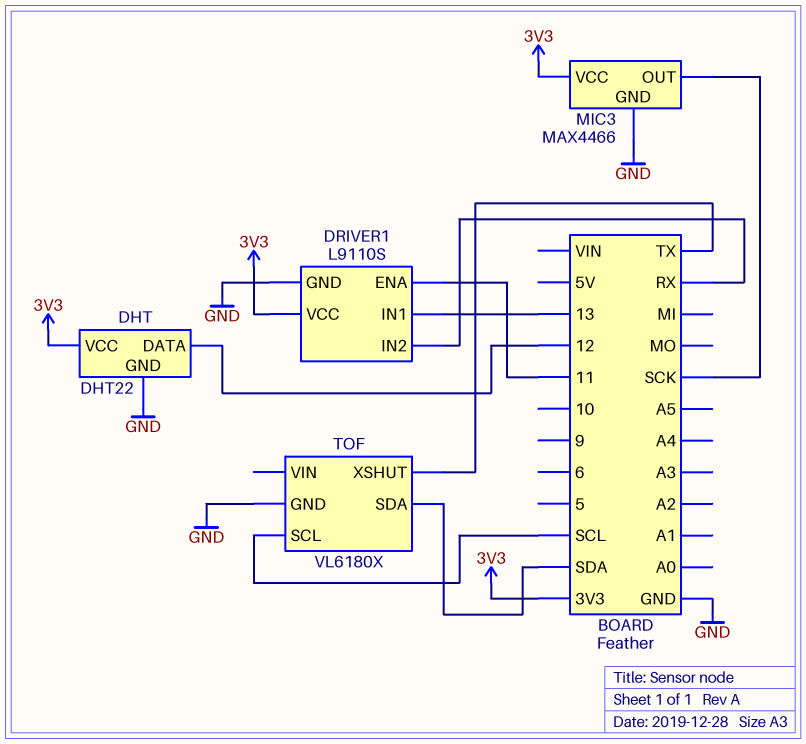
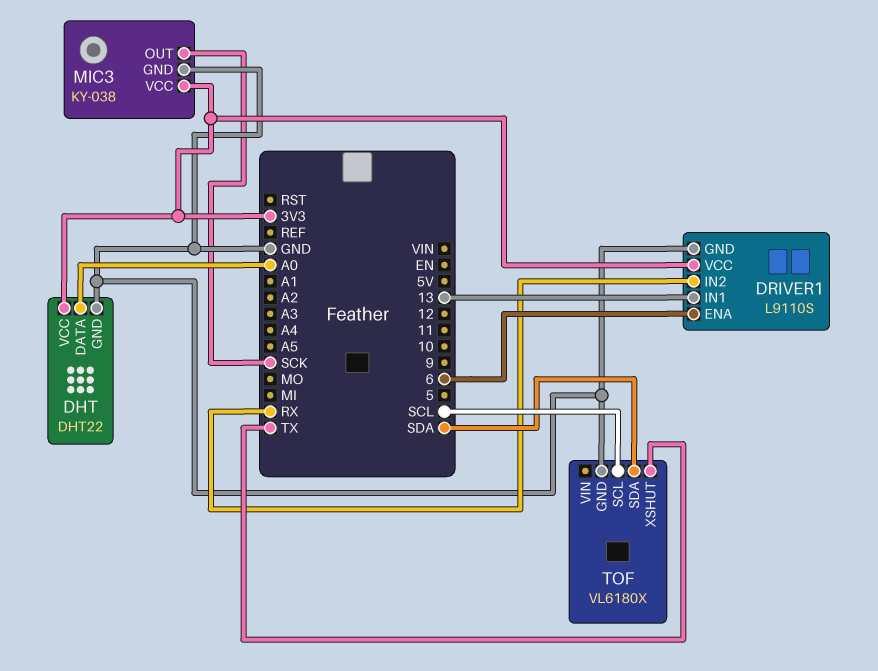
DHT pin DATA: 12 -> A0
DRIVER1 pin ENA: 11 -> 6
MIC3: MAX4466 -> KY-038

